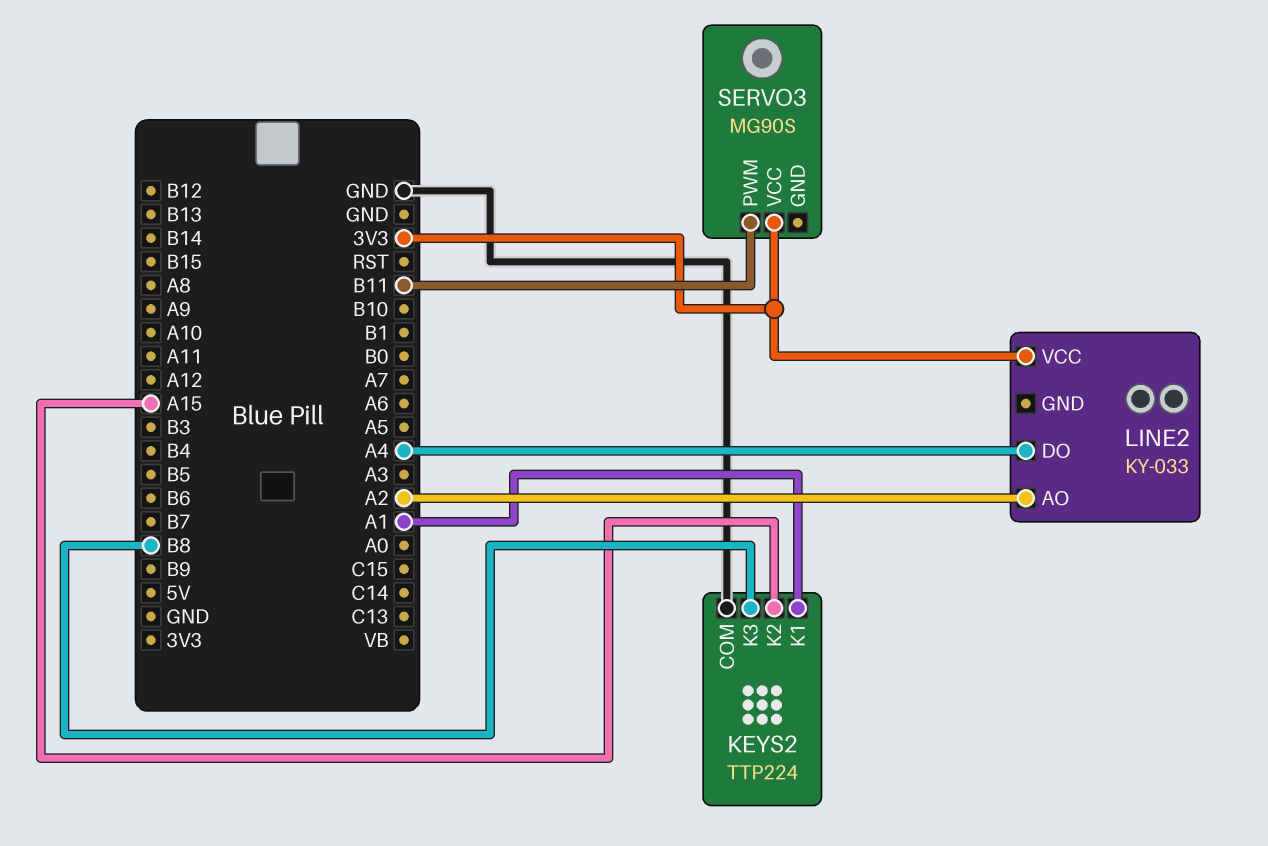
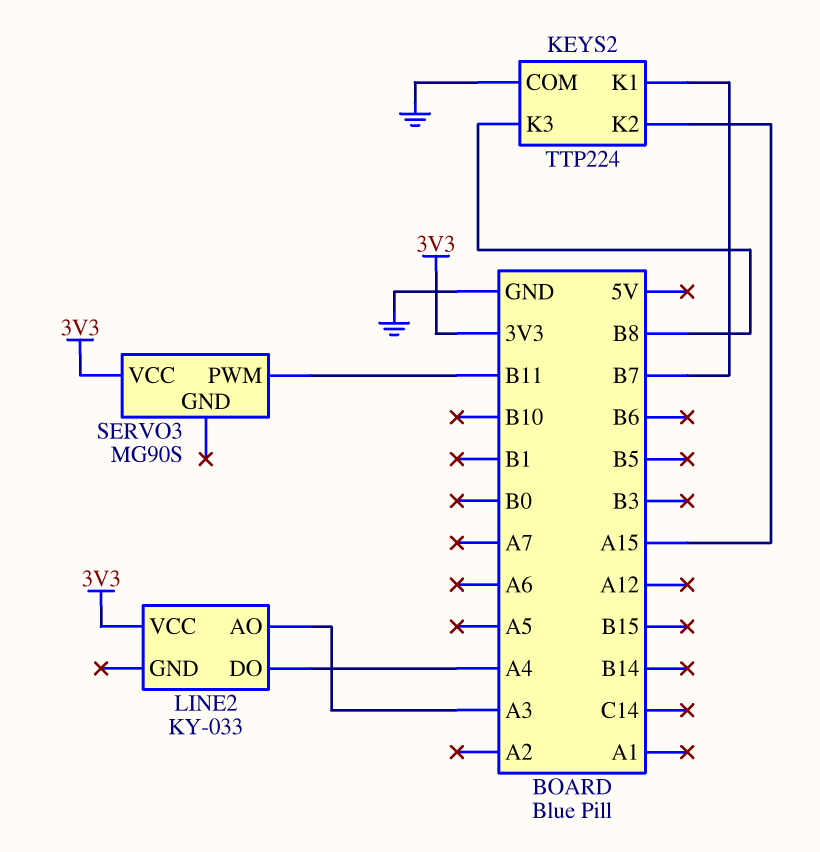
KEYS2 pin K1: A1 -> B7
LINE2 pin AO: A2 -> A3

